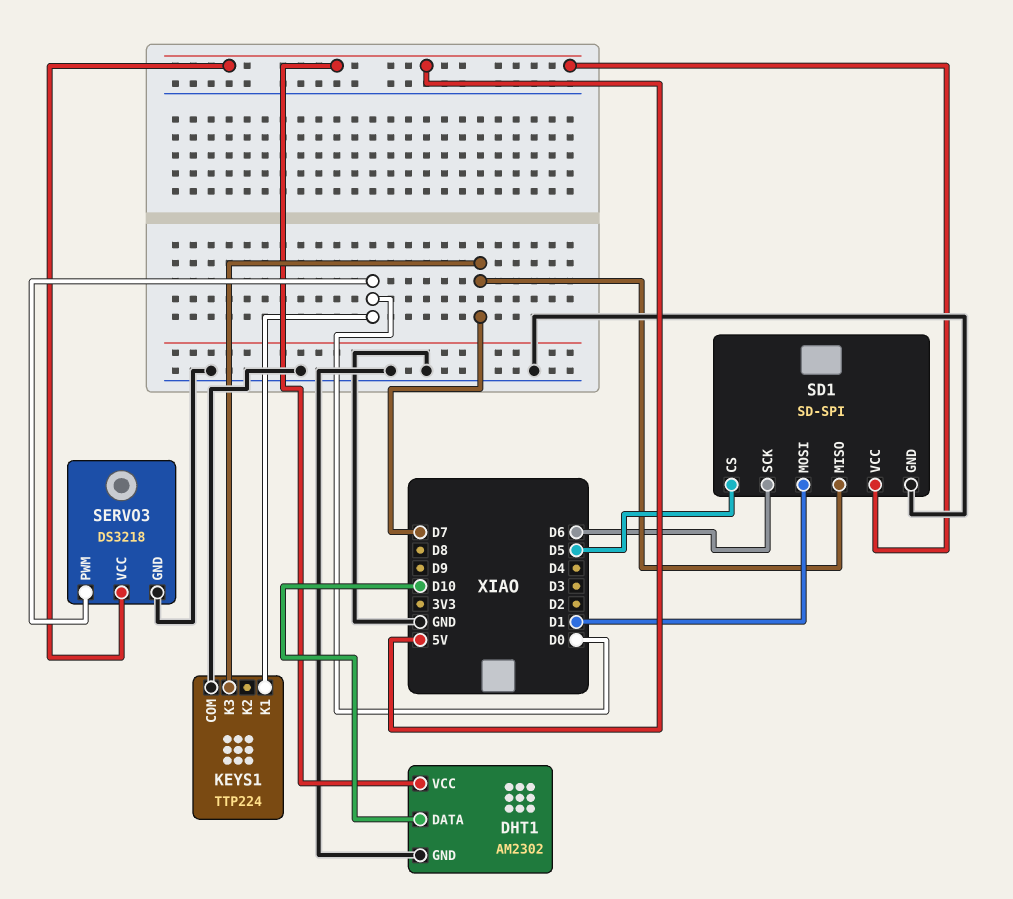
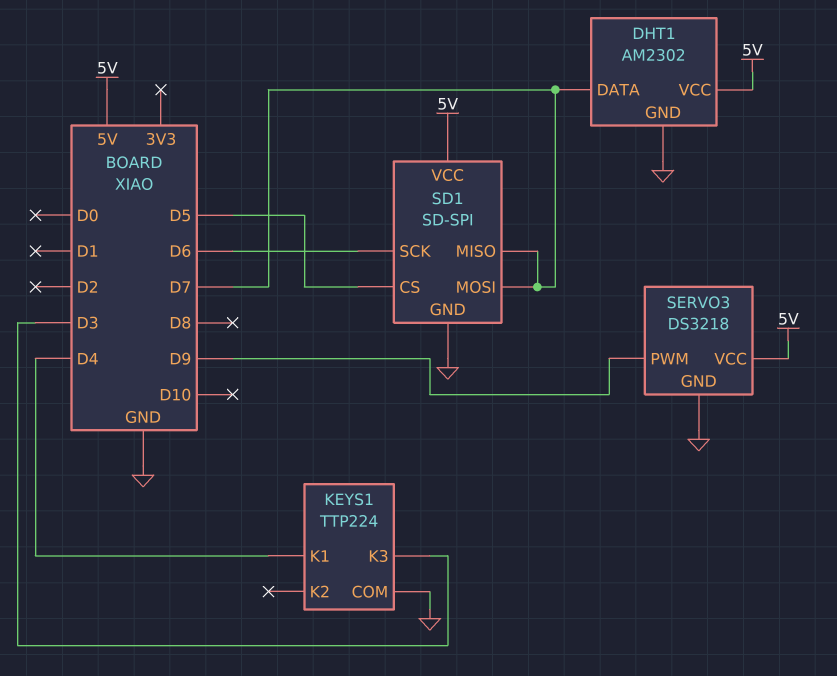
DHT1 pin DATA: D10 -> D7
KEYS1 pin K1: D0 -> D4
KEYS1 pin K3: D7 -> D3
SD1 pin MOSI: D1 -> D7
SERVO3 pin PWM: D0 -> D9

